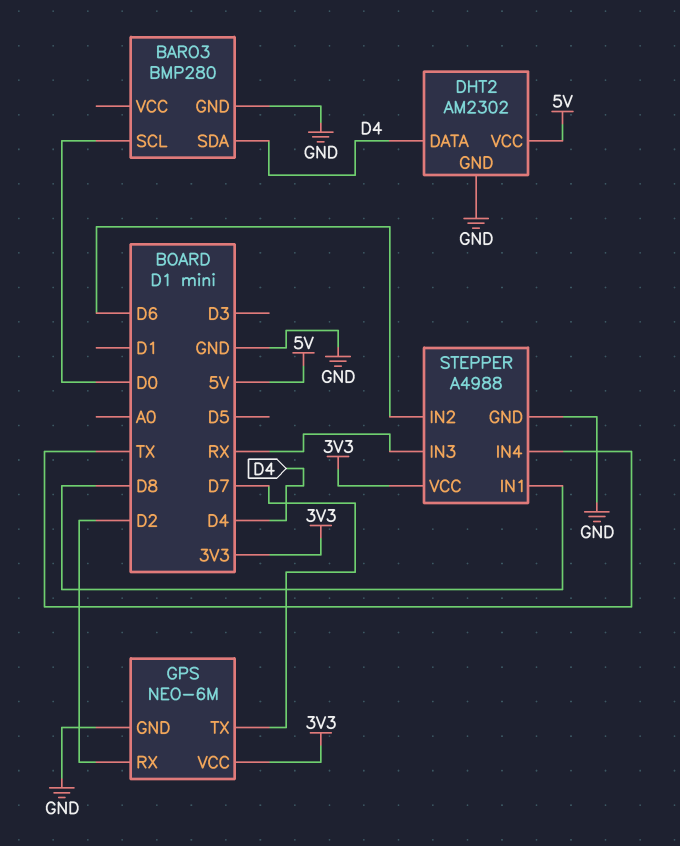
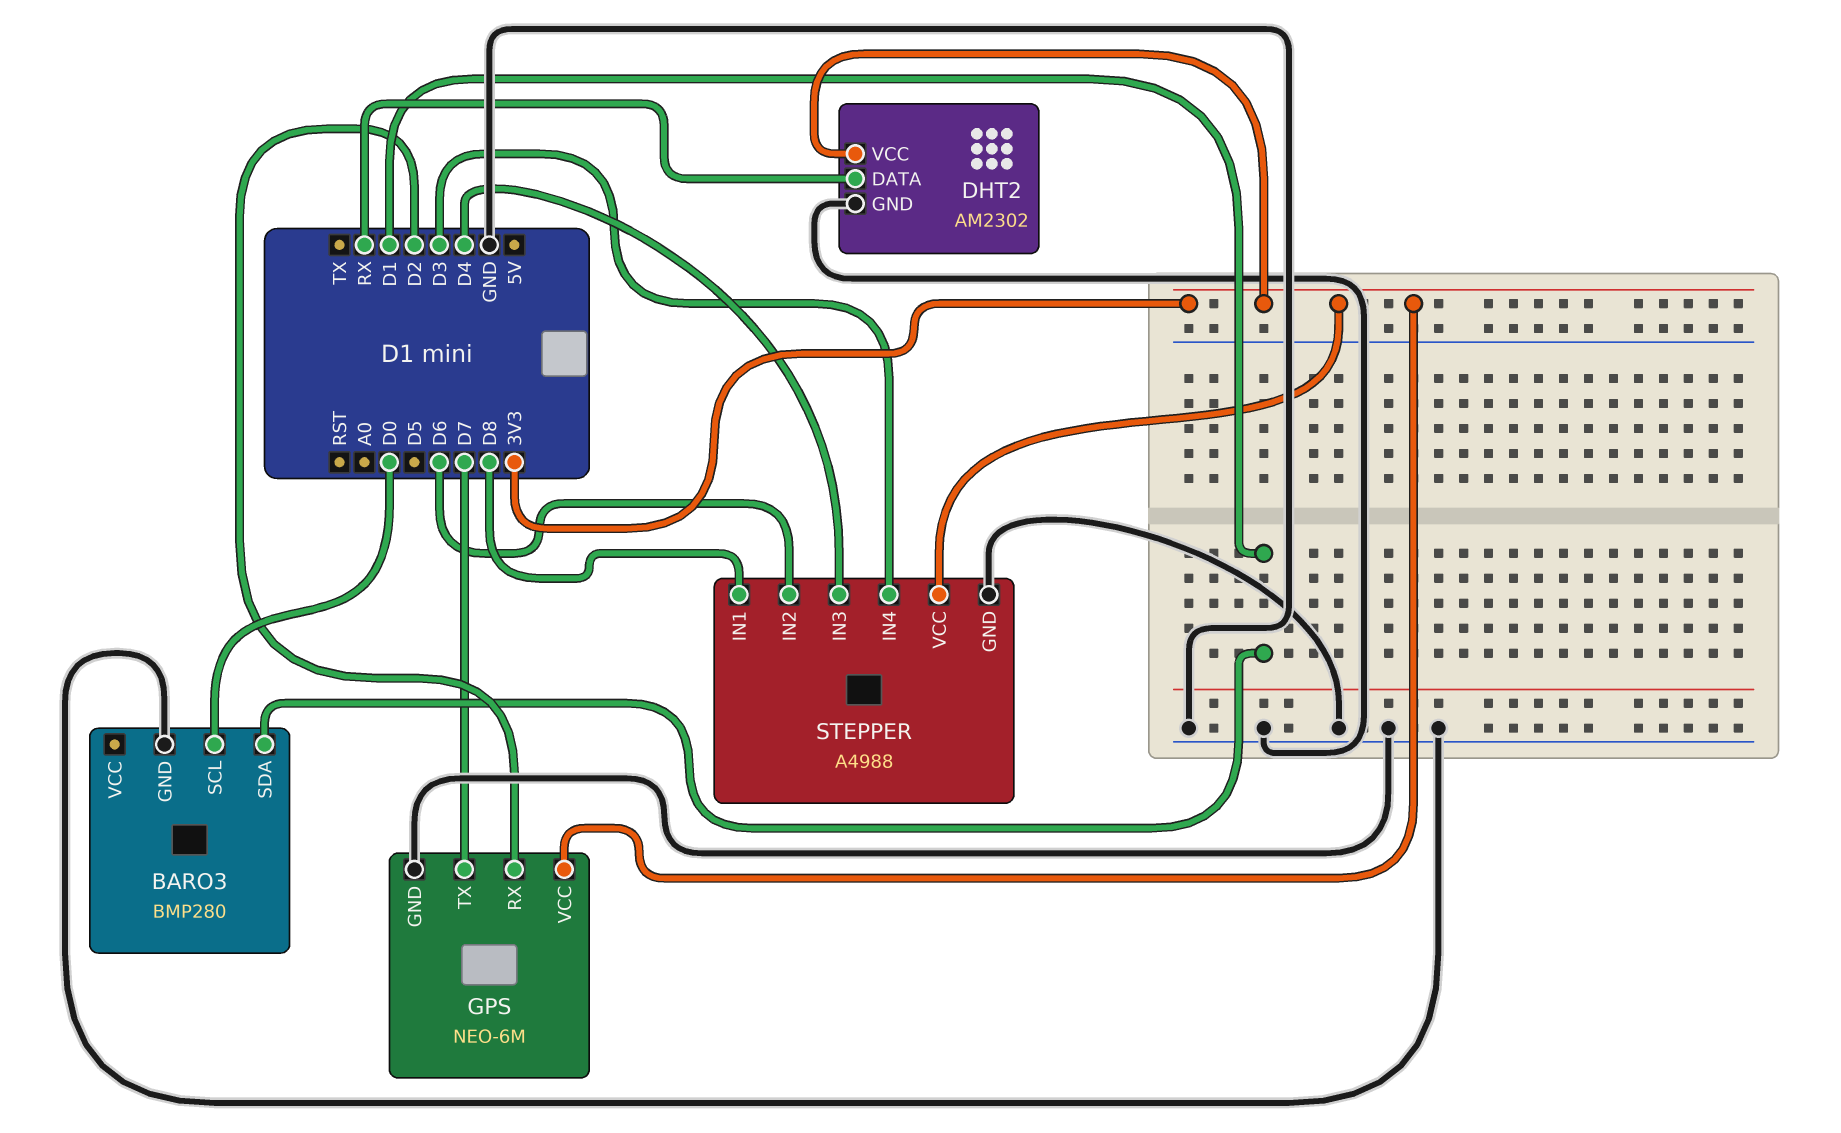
BARO3 pin SDA: D4 -> D1
DHT2 pin DATA: D4 -> RX
DHT2 pin VCC: 5V -> 3V3
STEPPER pin IN3: RX -> D4
STEPPER pin IN4: TX -> D3

